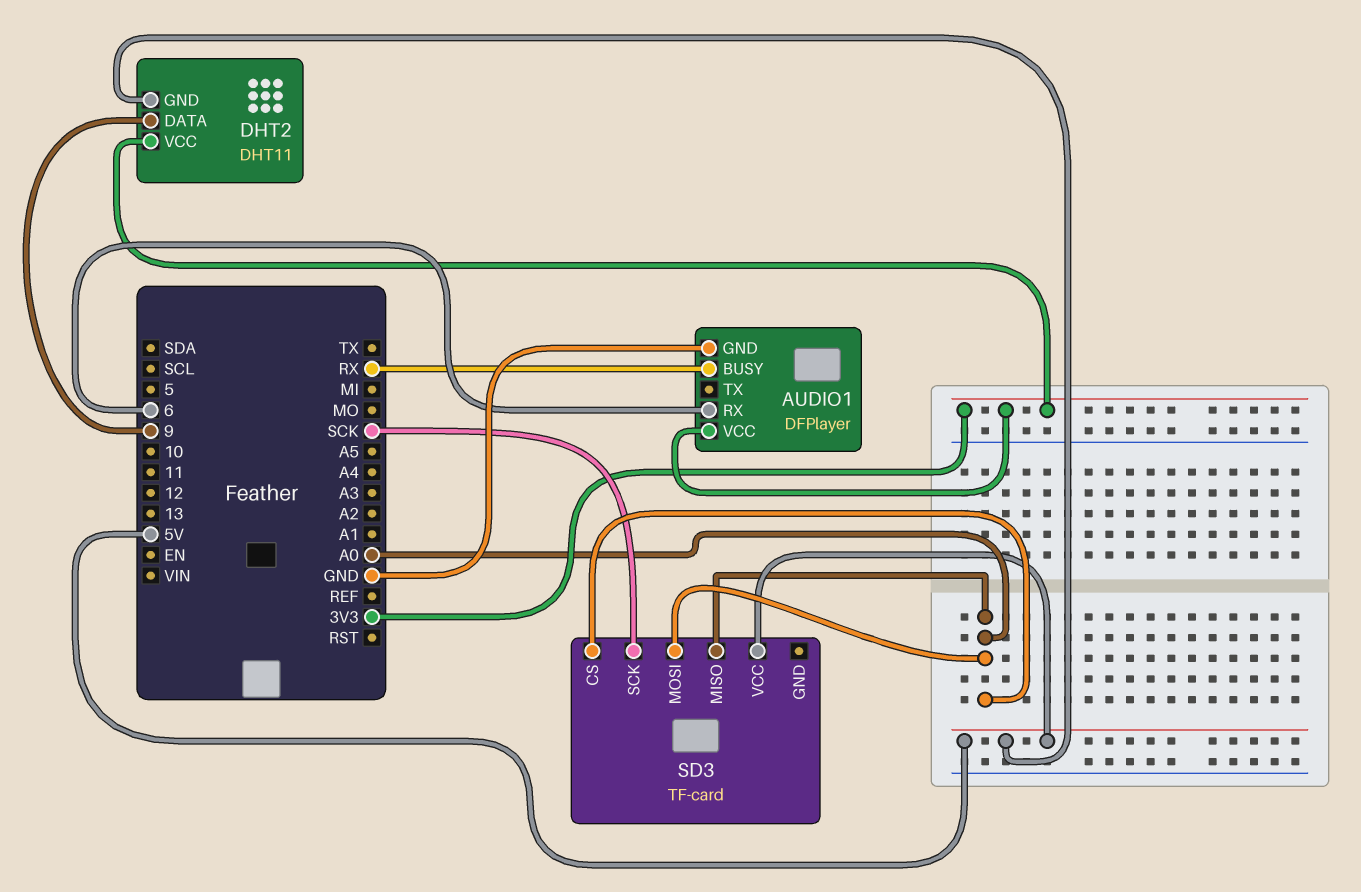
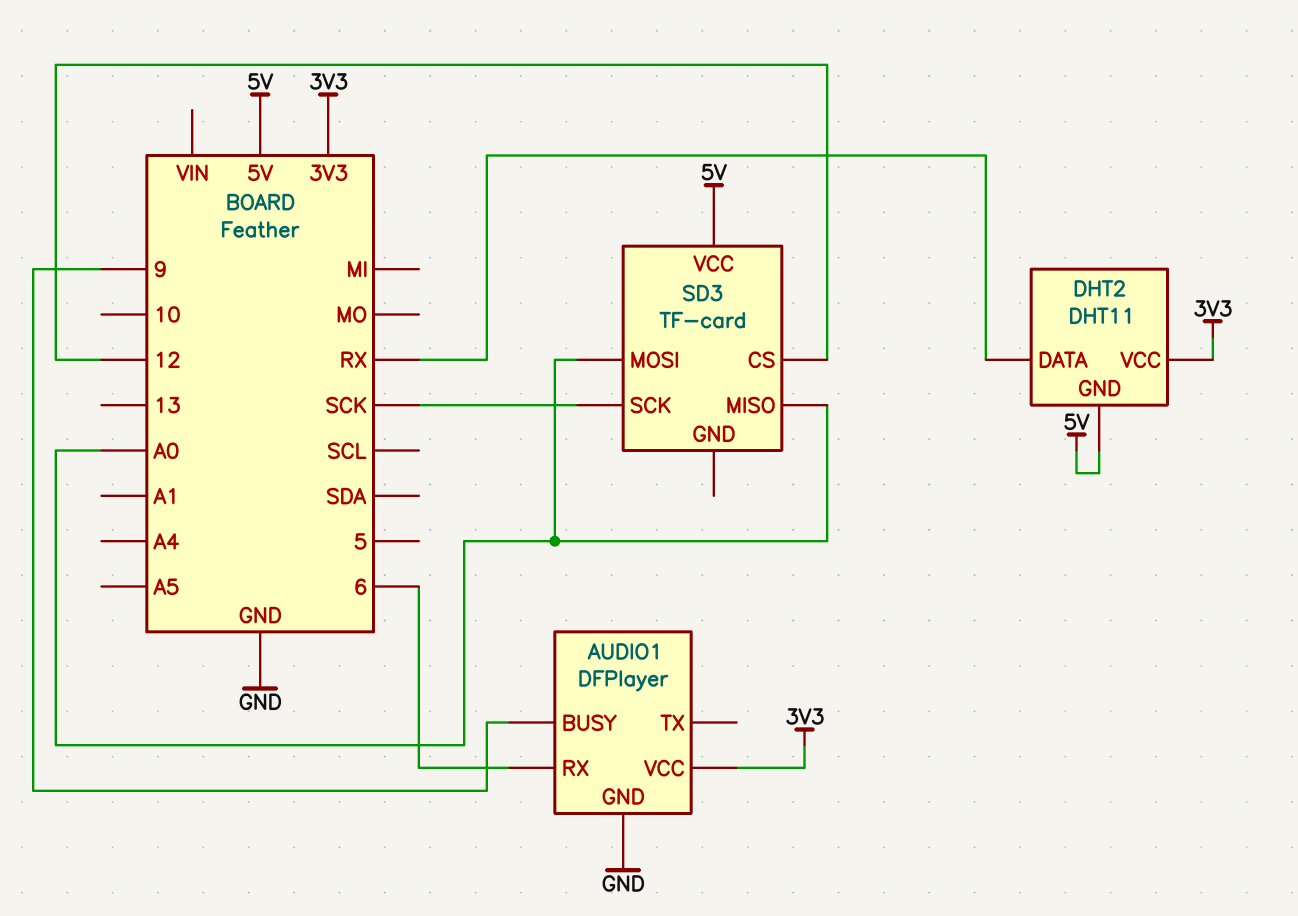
AUDIO1 pin BUSY: RX -> 9
DHT2 pin DATA: 9 -> RX
SD3 pin CS: A0 -> 12

